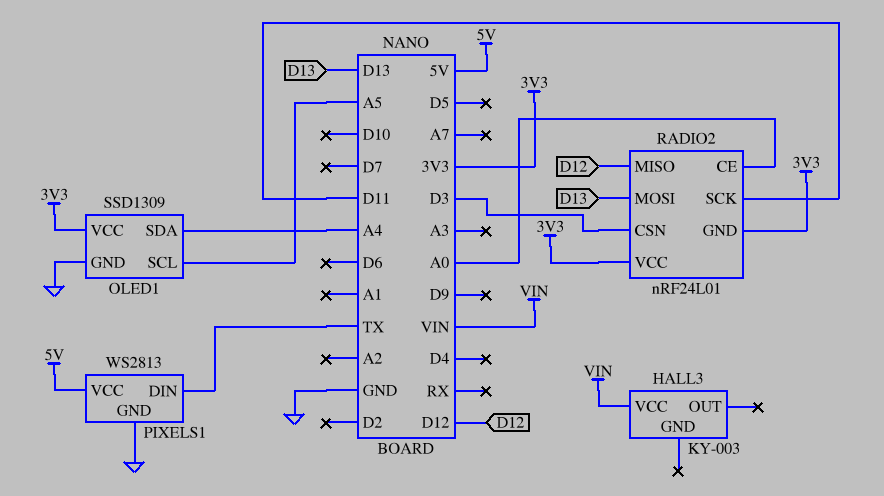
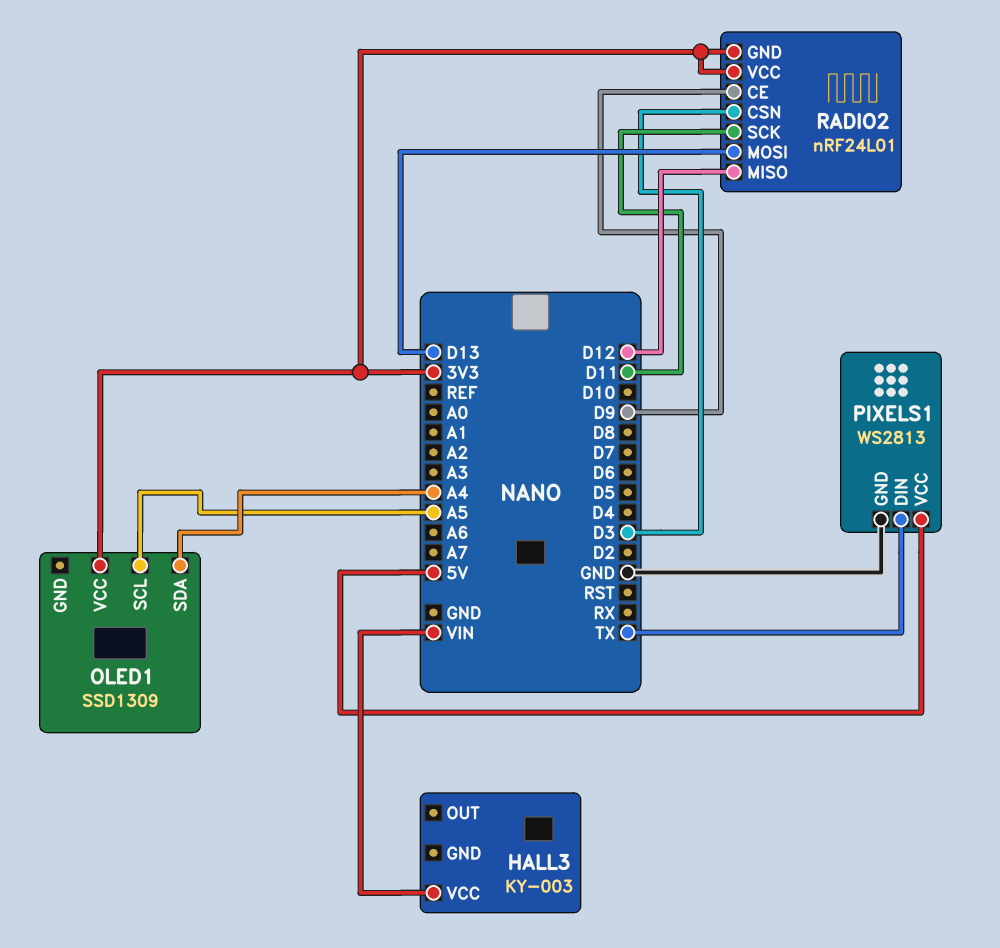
OLED1 pin GND: GND -> none
RADIO2 pin CE: A0 -> D9

